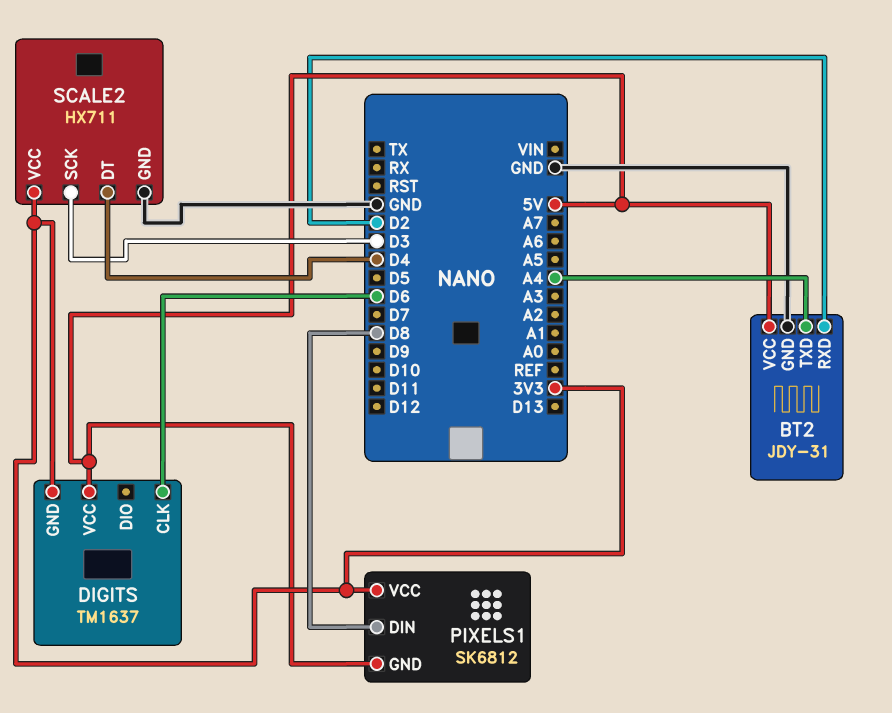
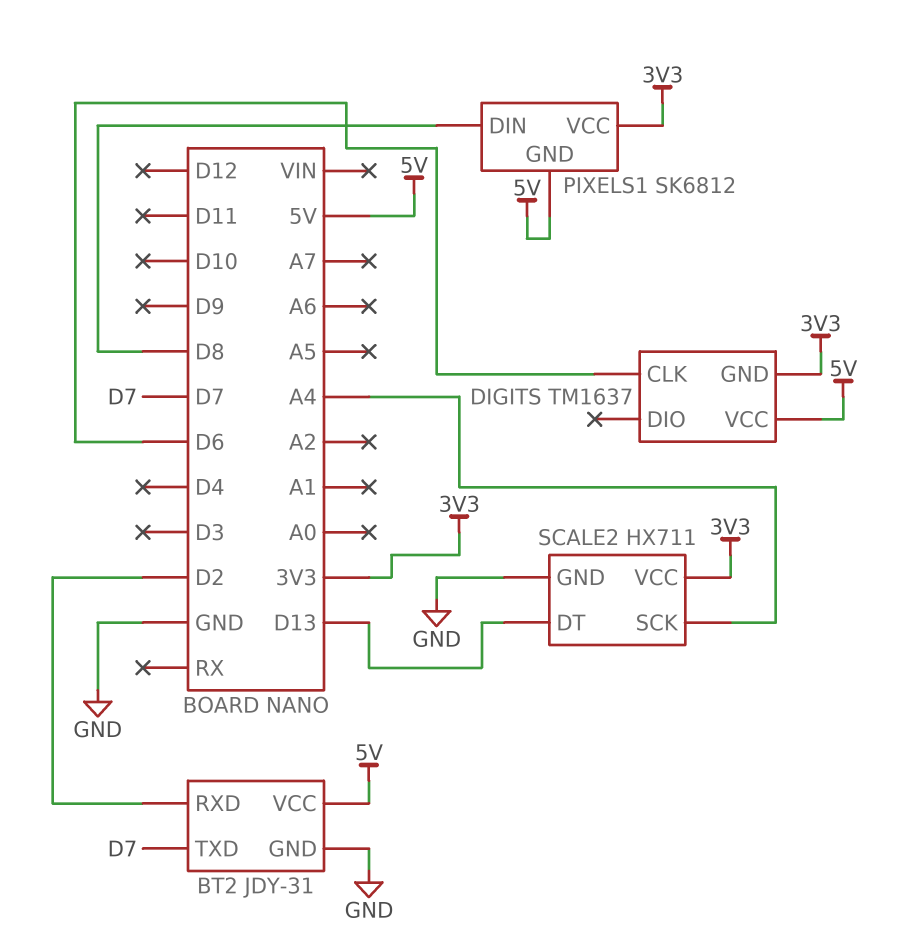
BT2 pin TXD: A4 -> D7
SCALE2 pin DT: D4 -> D13
SCALE2 pin SCK: D3 -> A4

